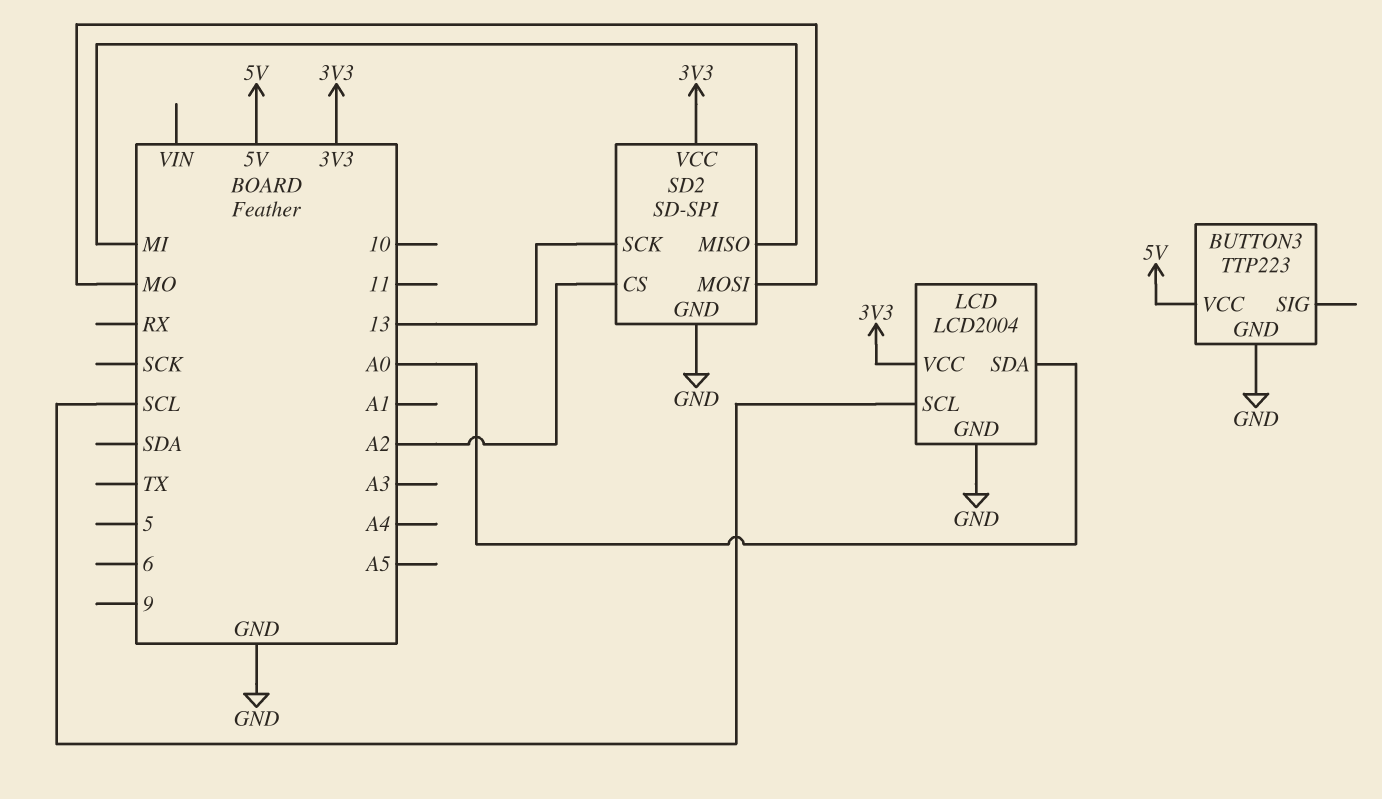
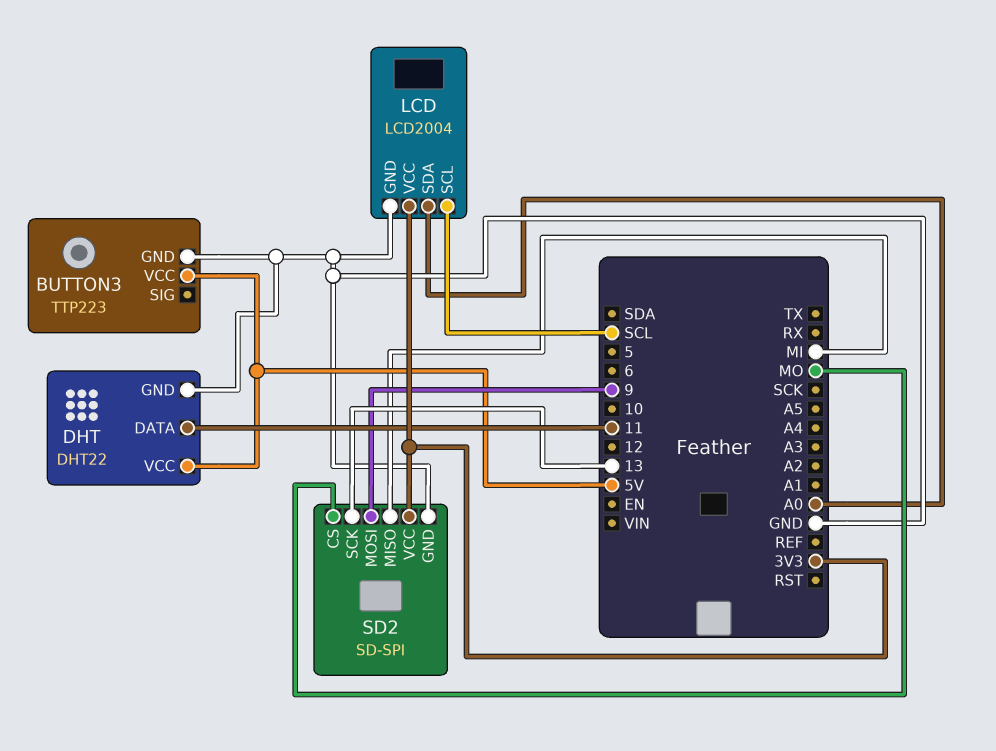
DHT: none -> DHT22
DHT pin DATA: none -> 11
DHT pin GND: none -> GND
DHT pin VCC: none -> 5V
SD2 pin CS: A2 -> MO
SD2 pin MOSI: MO -> 9

